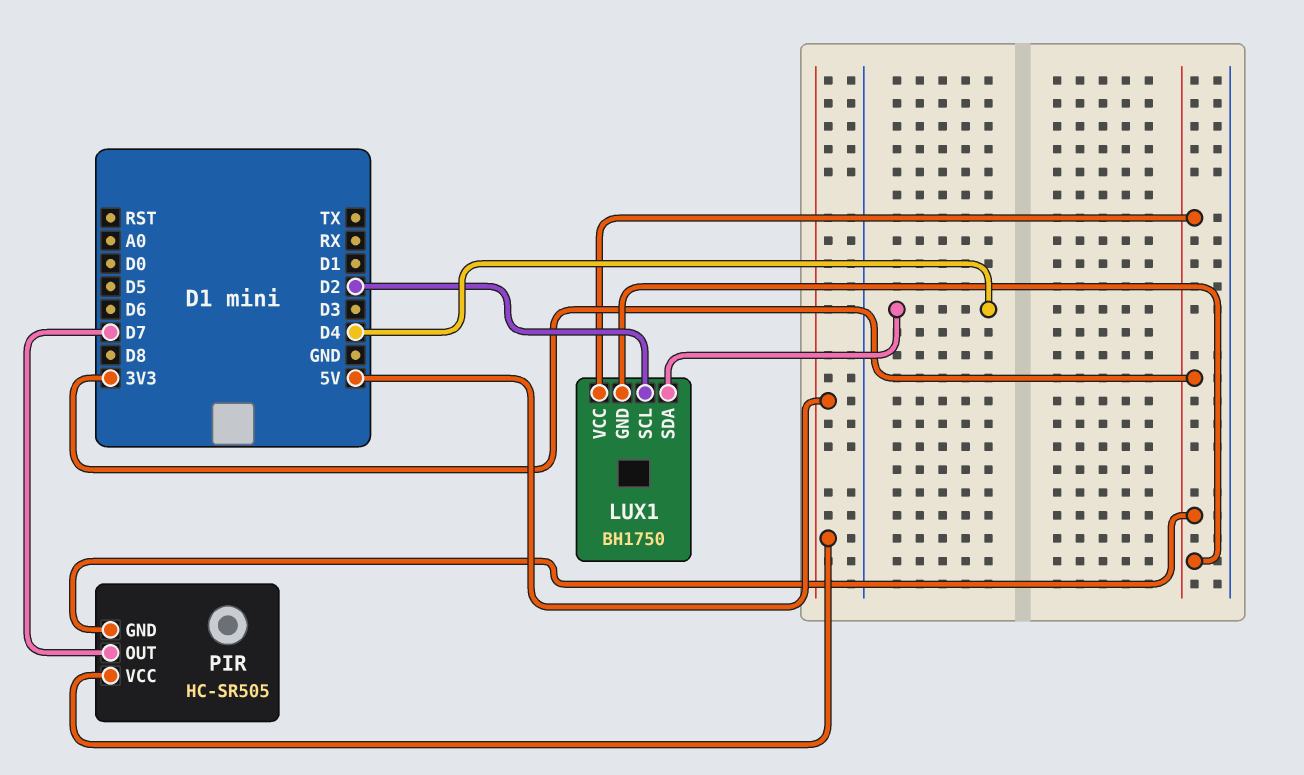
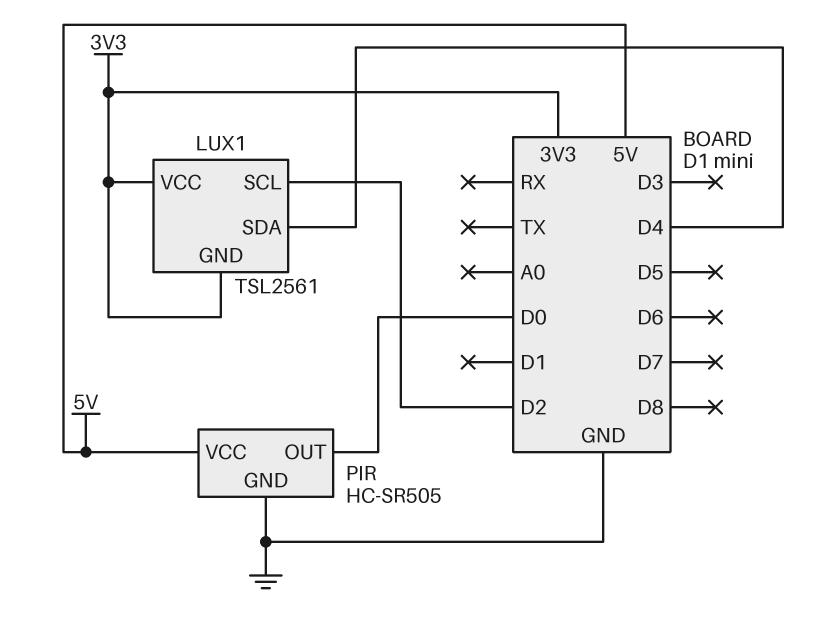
LUX1: BH1750 -> TSL2561
PIR pin GND: 3V3 -> GND
PIR pin OUT: D7 -> D0

